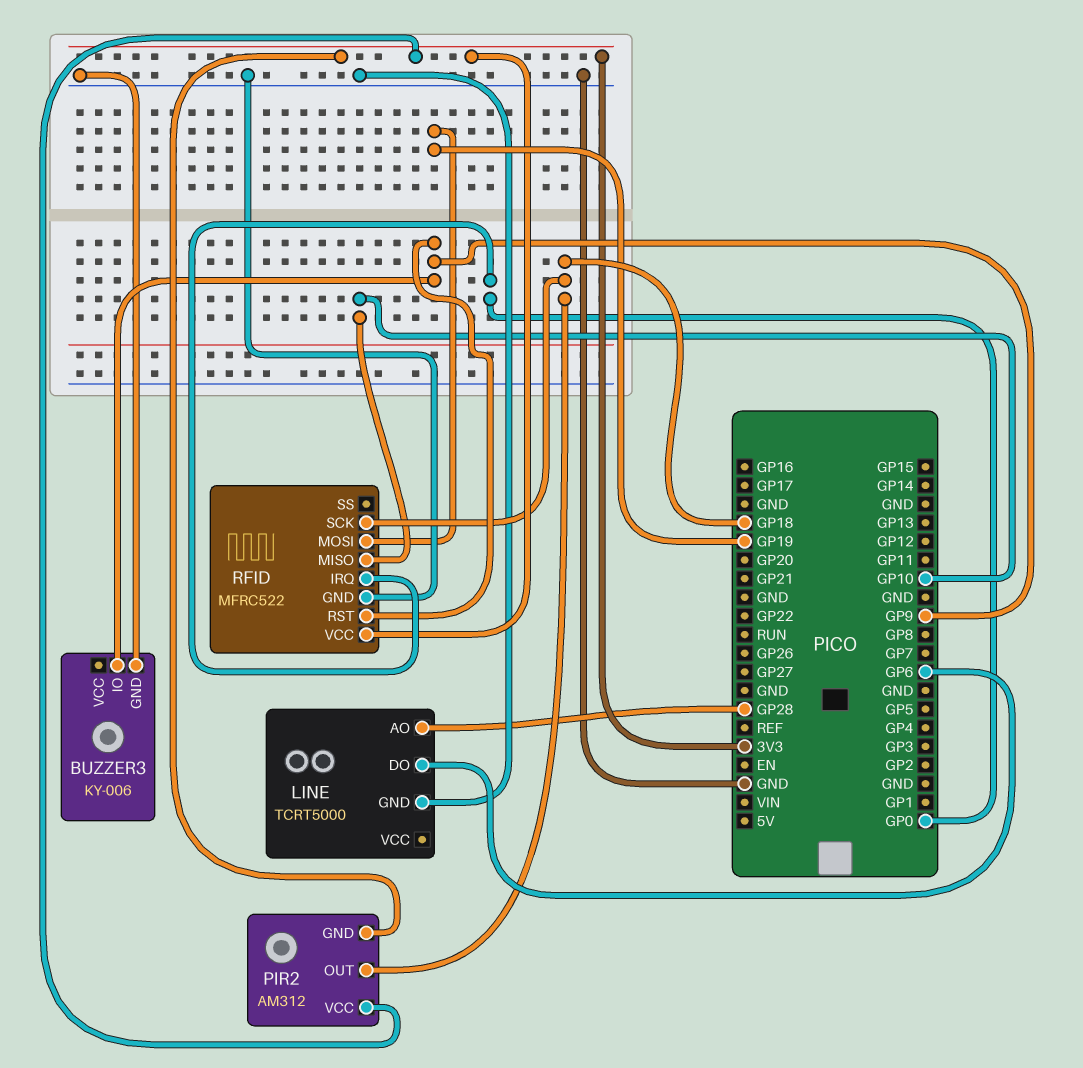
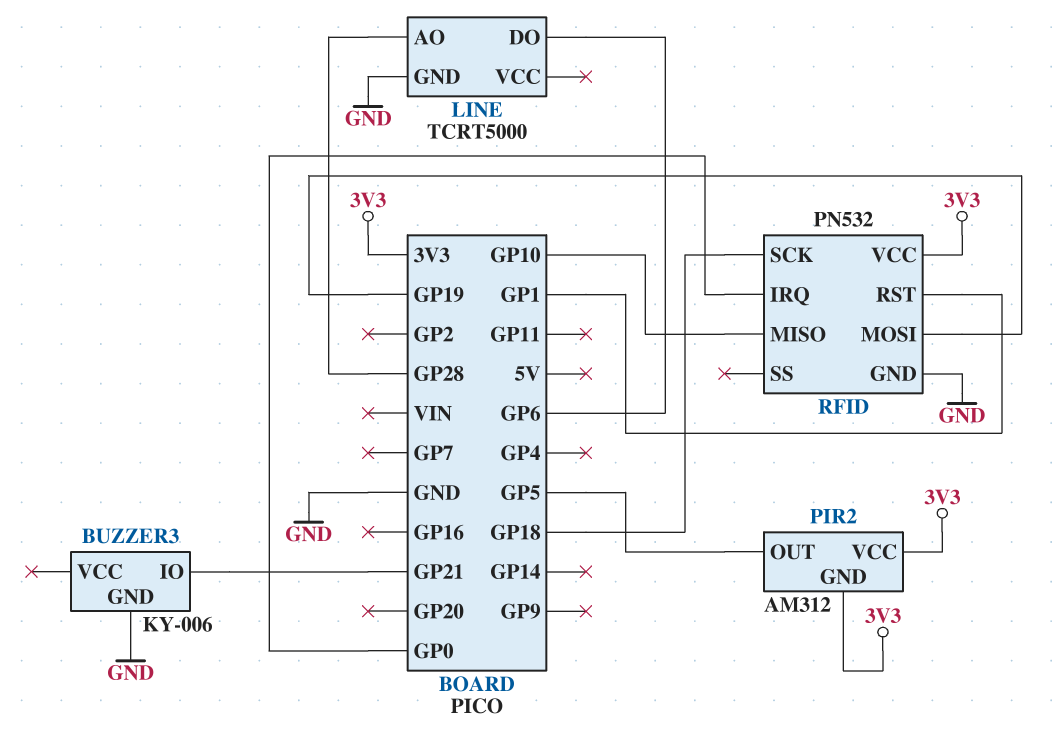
BUZZER3 pin IO: GP9 -> GP21
PIR2 pin OUT: GP18 -> GP5
RFID: MFRC522 -> PN532
RFID pin RST: GP9 -> GP1

